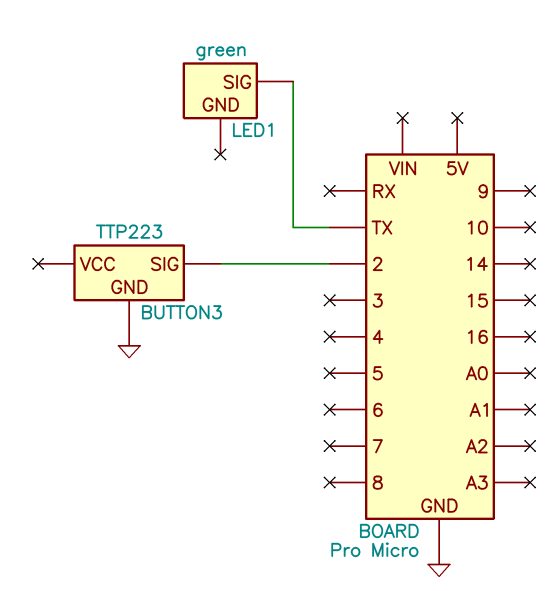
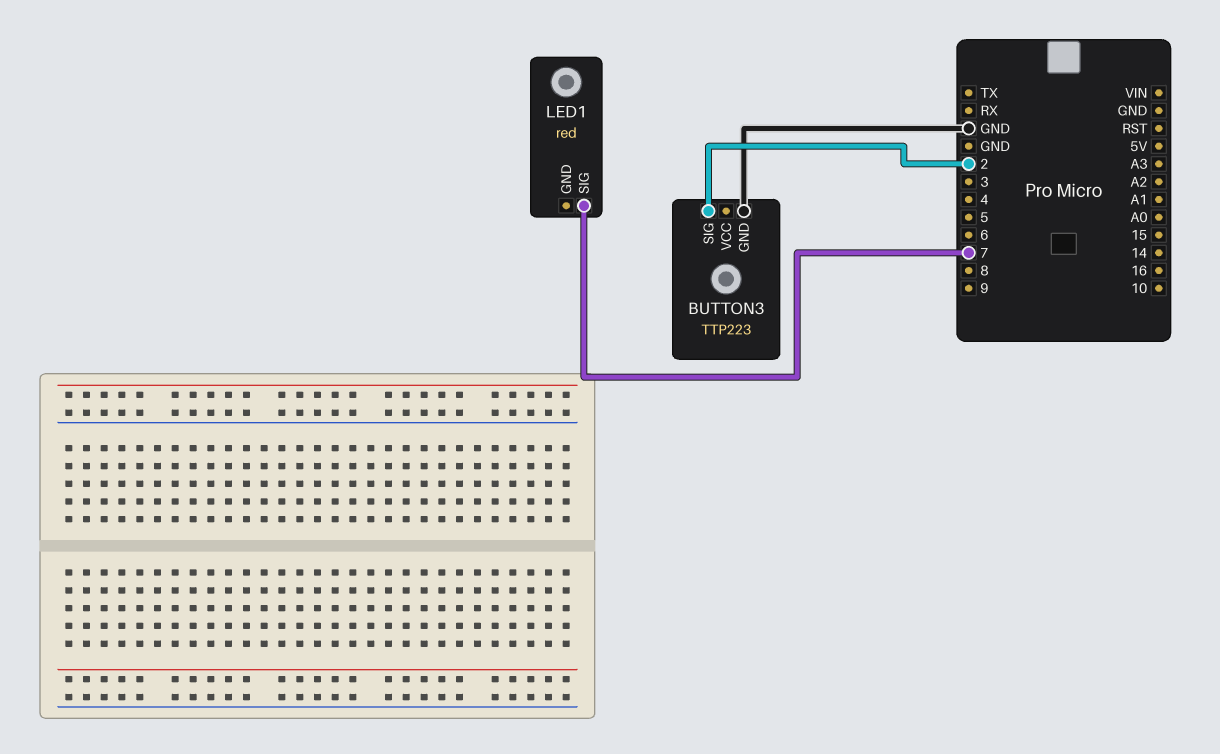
LED1: green -> red
LED1 pin SIG: TX -> 7

